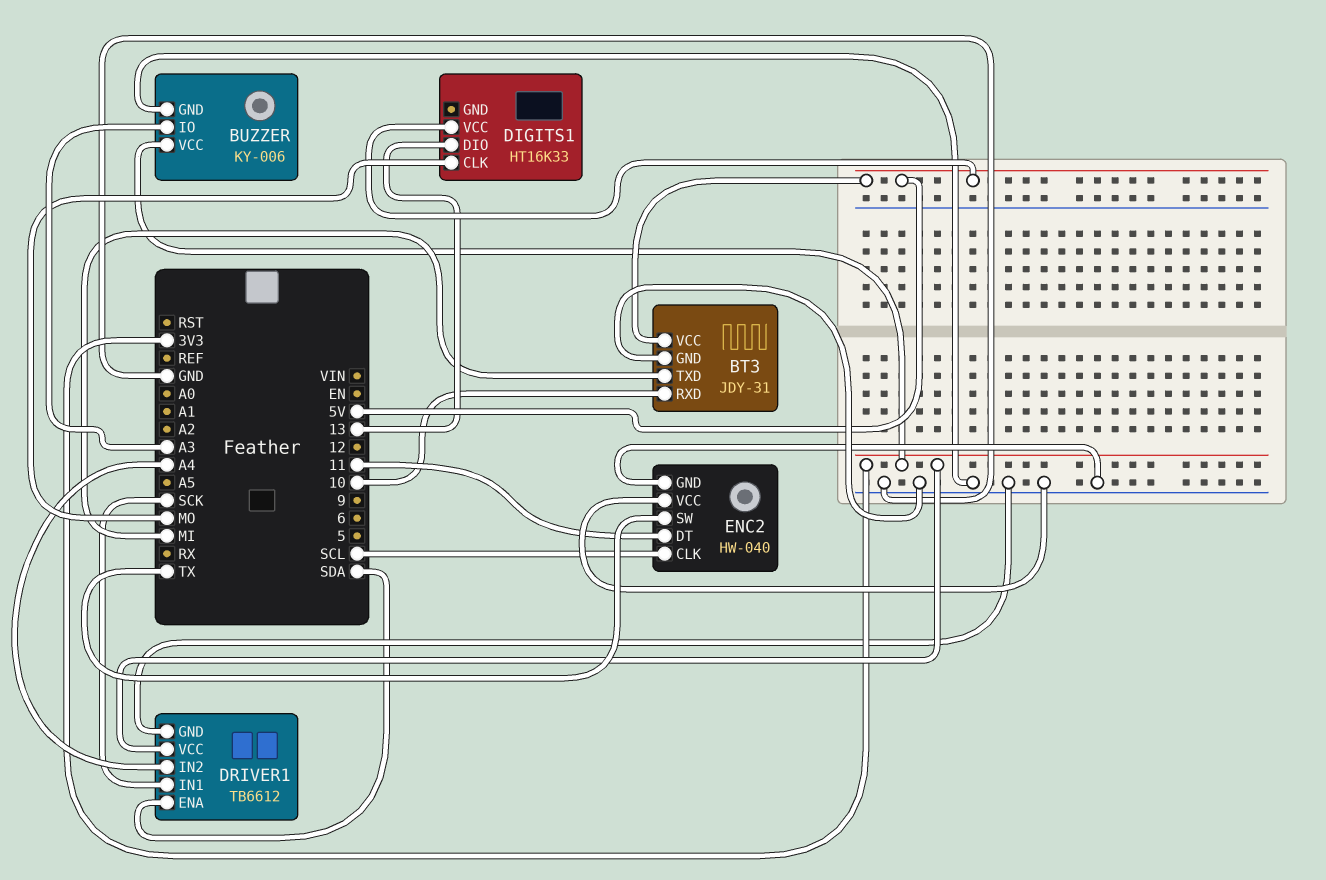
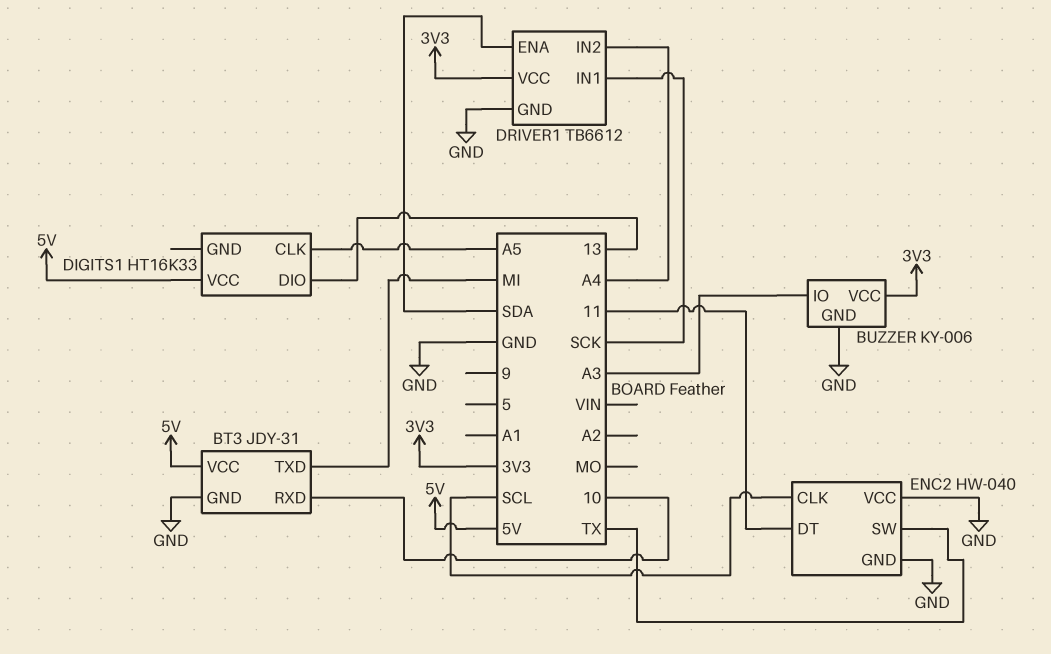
DIGITS1 pin CLK: MO -> A5

